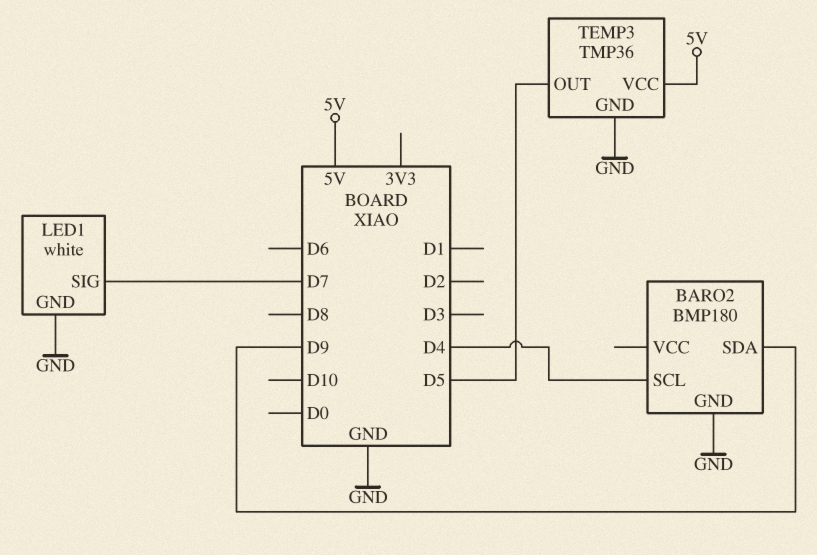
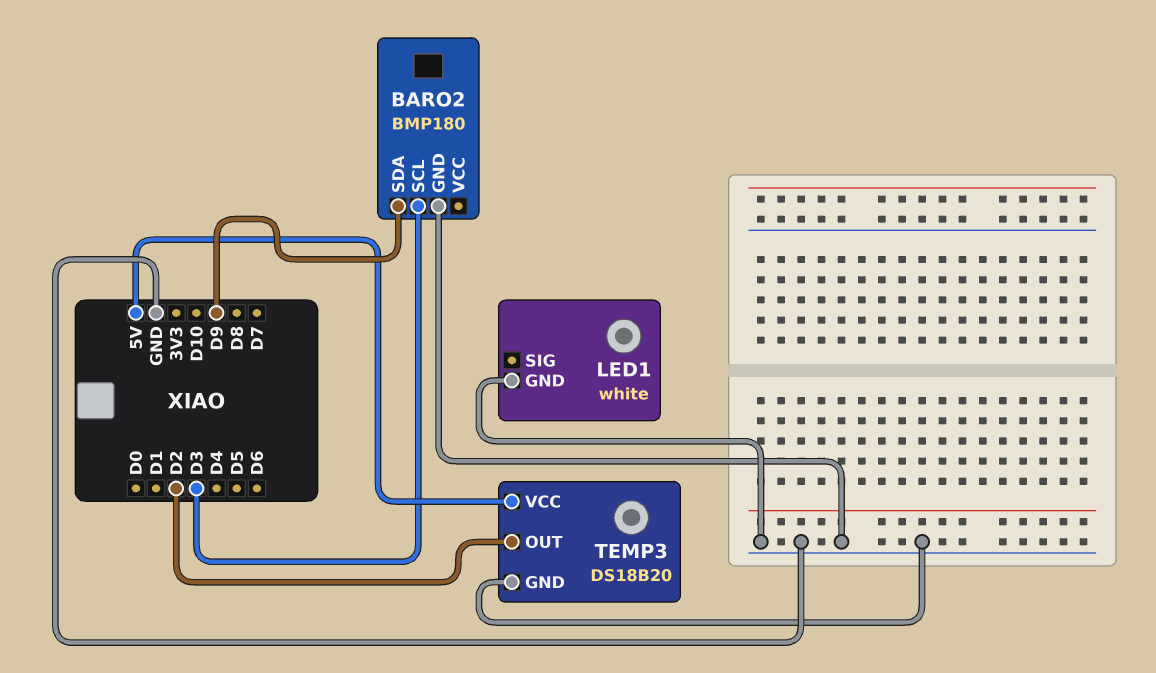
BARO2 pin SCL: D4 -> D3
LED1 pin SIG: D7 -> none
TEMP3: TMP36 -> DS18B20
TEMP3 pin OUT: D5 -> D2

